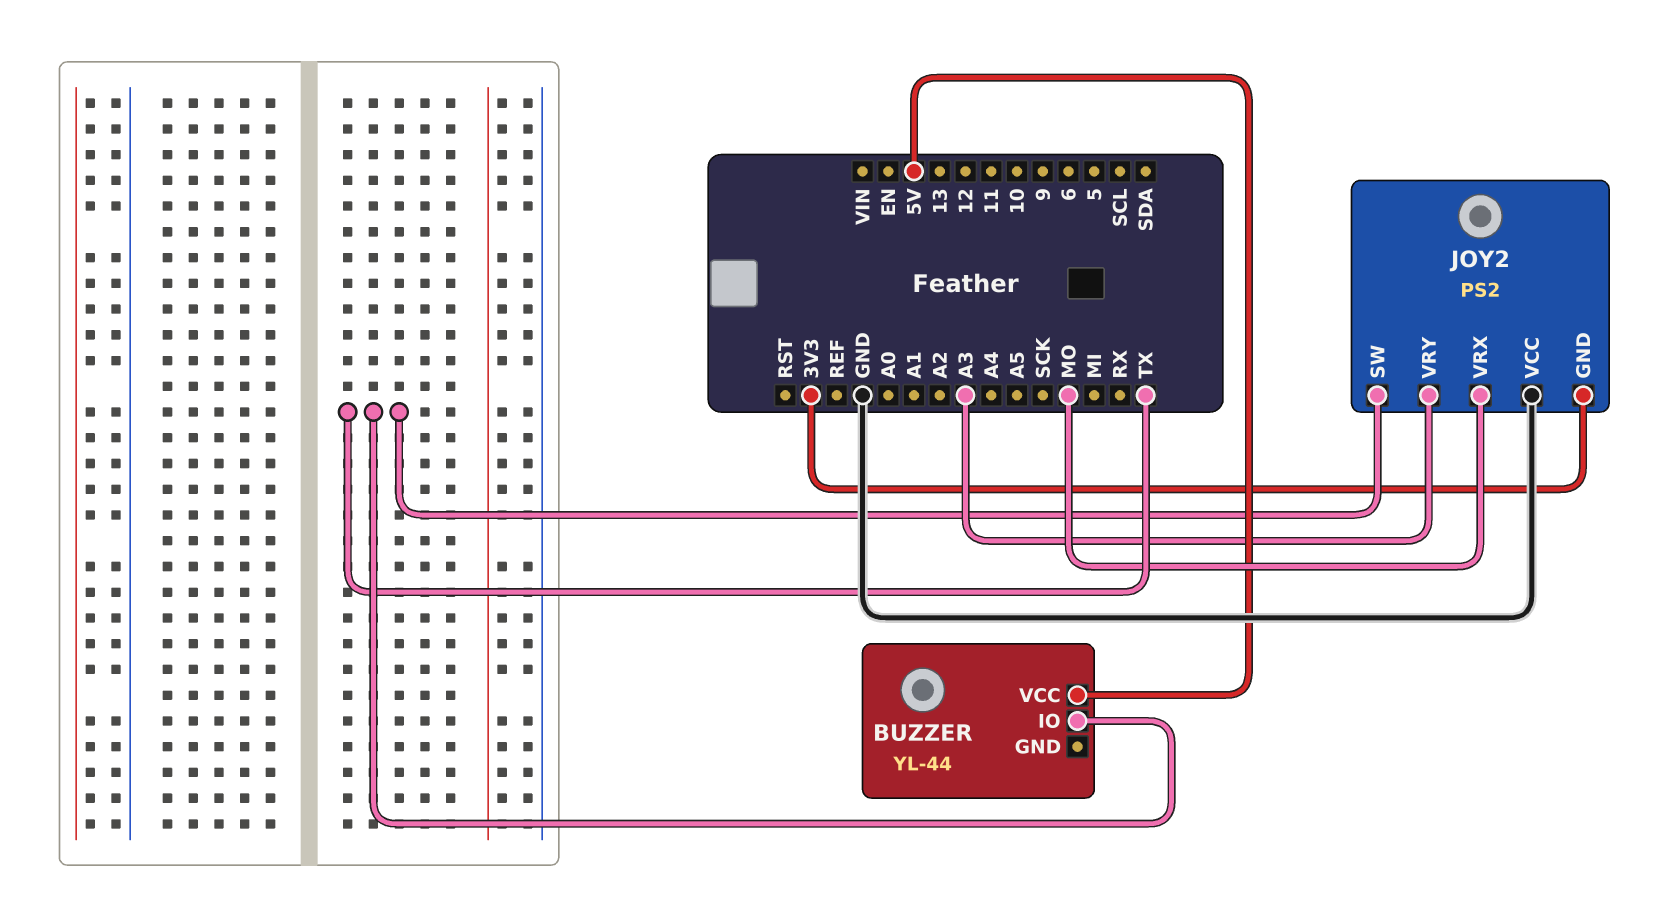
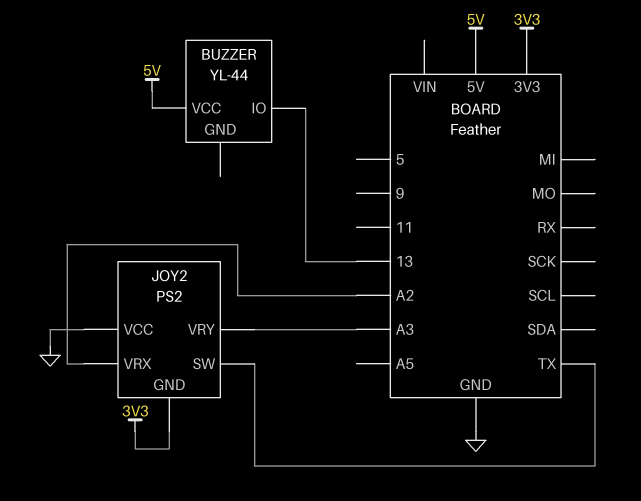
BUZZER pin IO: TX -> 13
JOY2 pin VRX: MO -> A2

